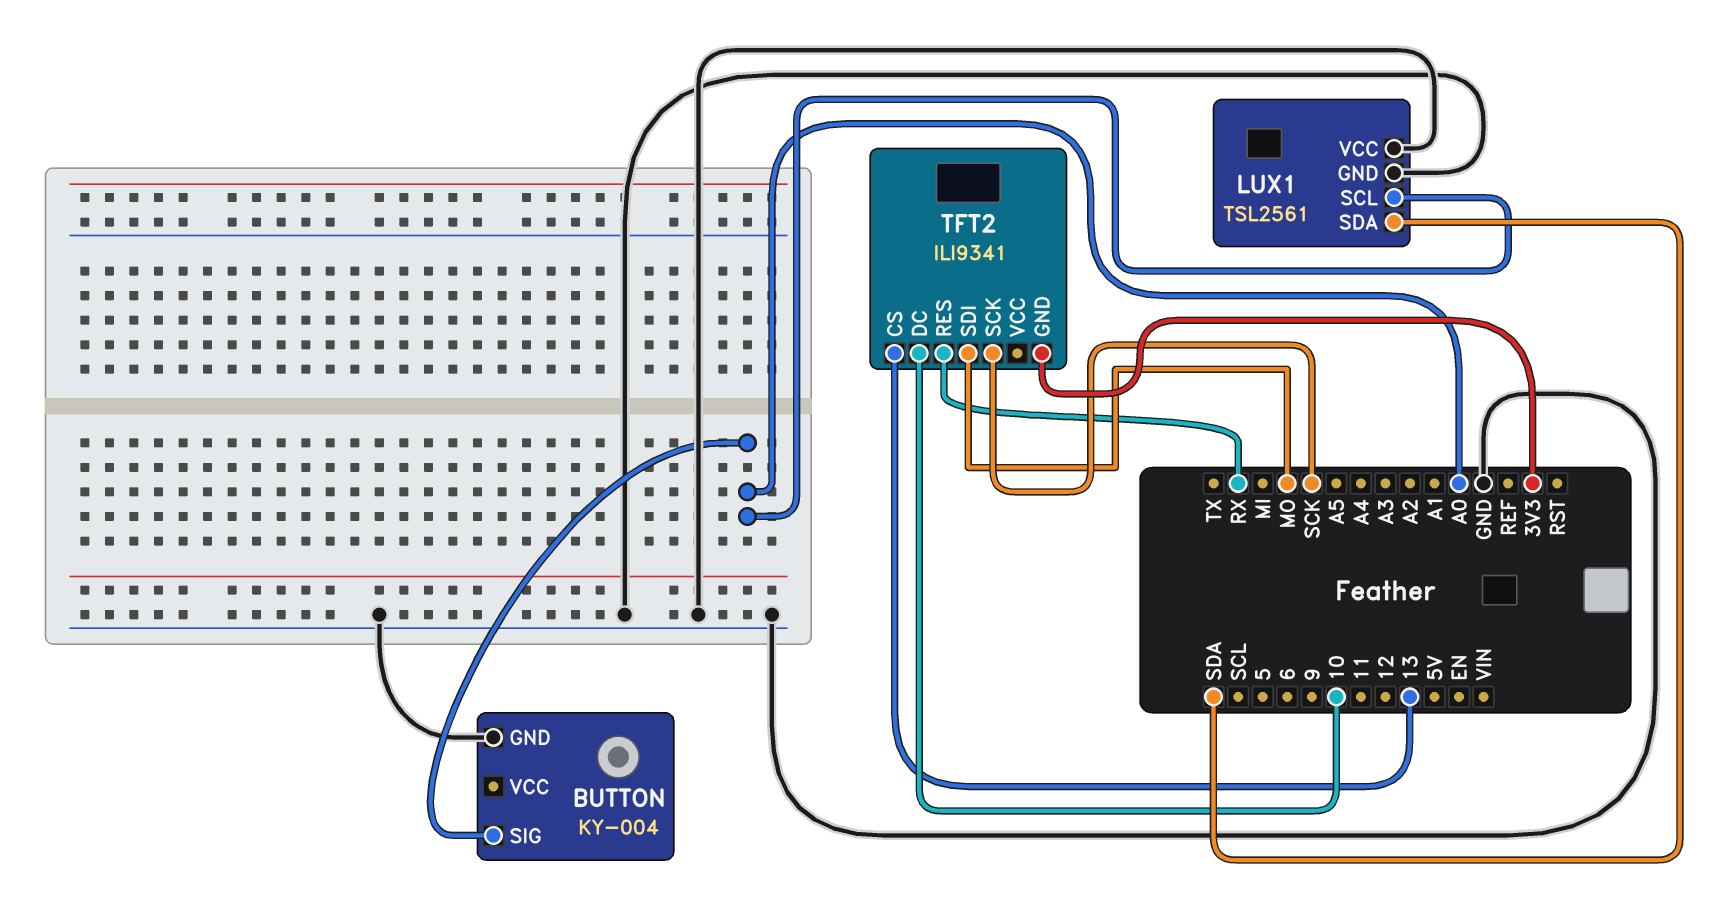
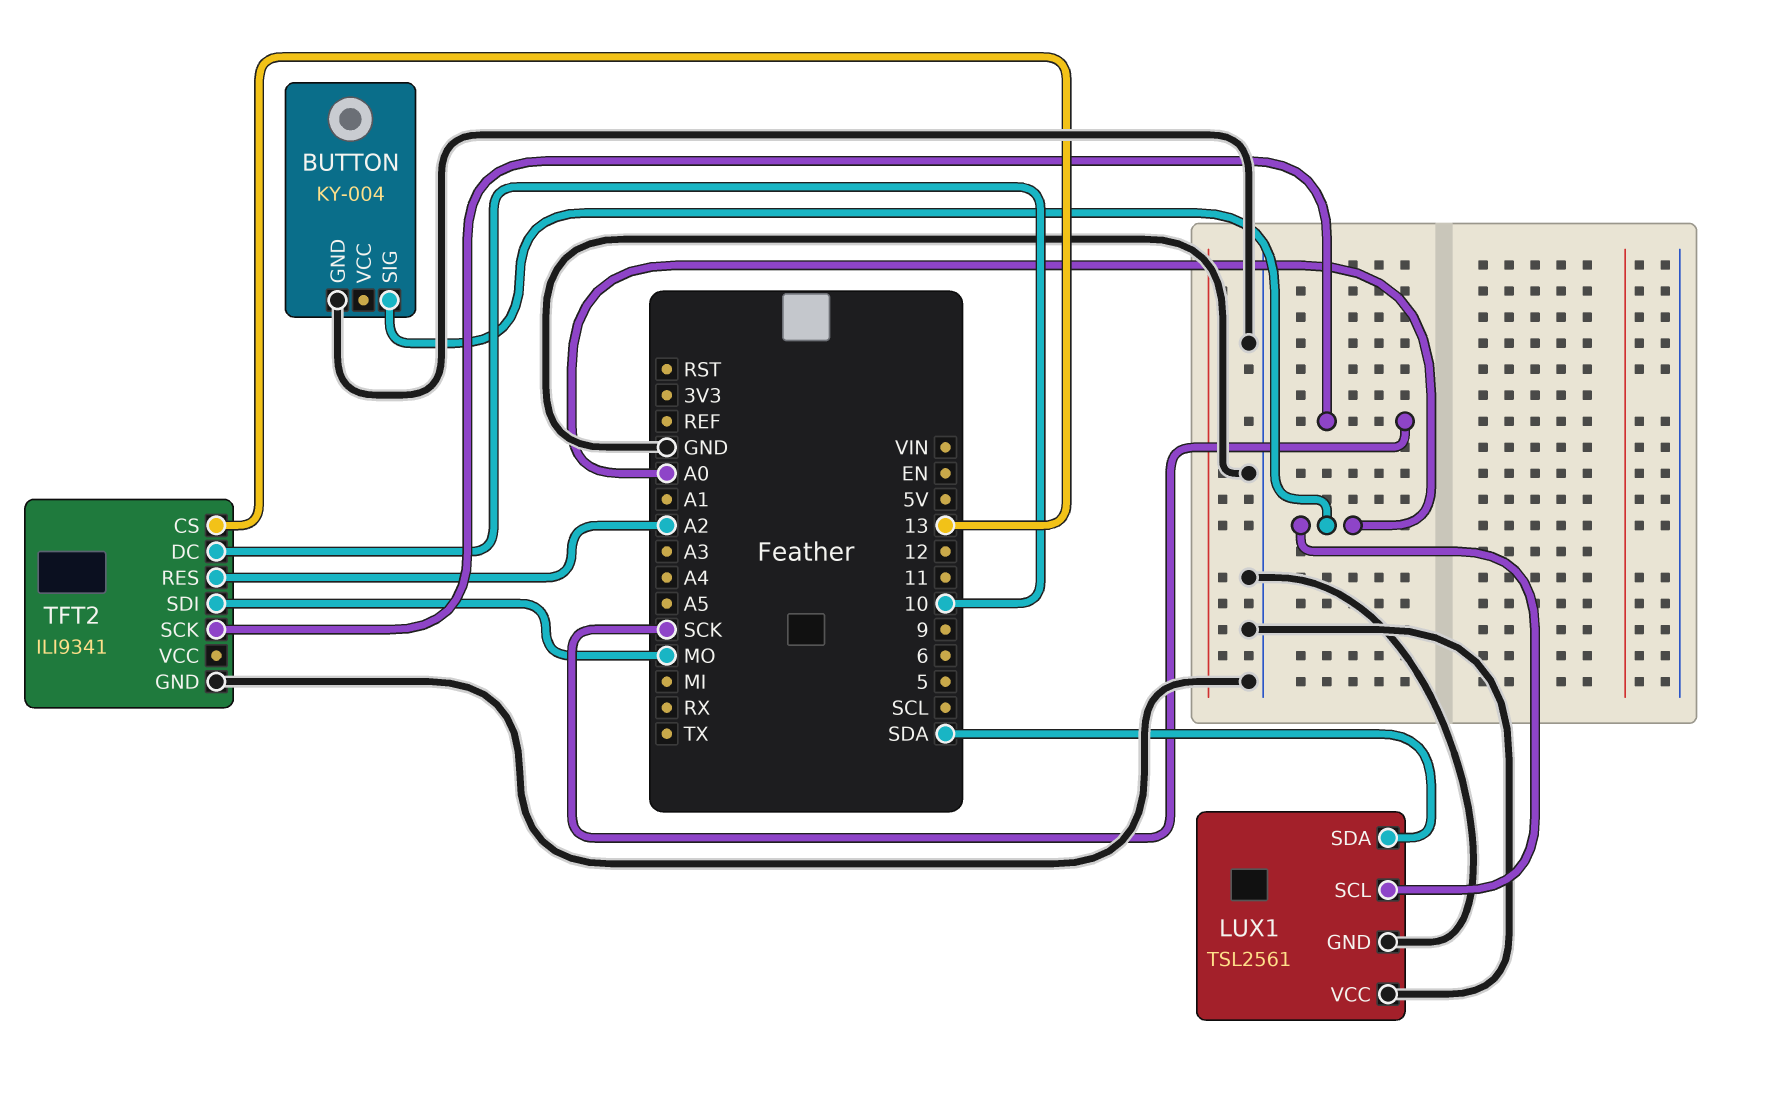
TFT2 pin GND: 3V3 -> GND
TFT2 pin RES: RX -> A2

